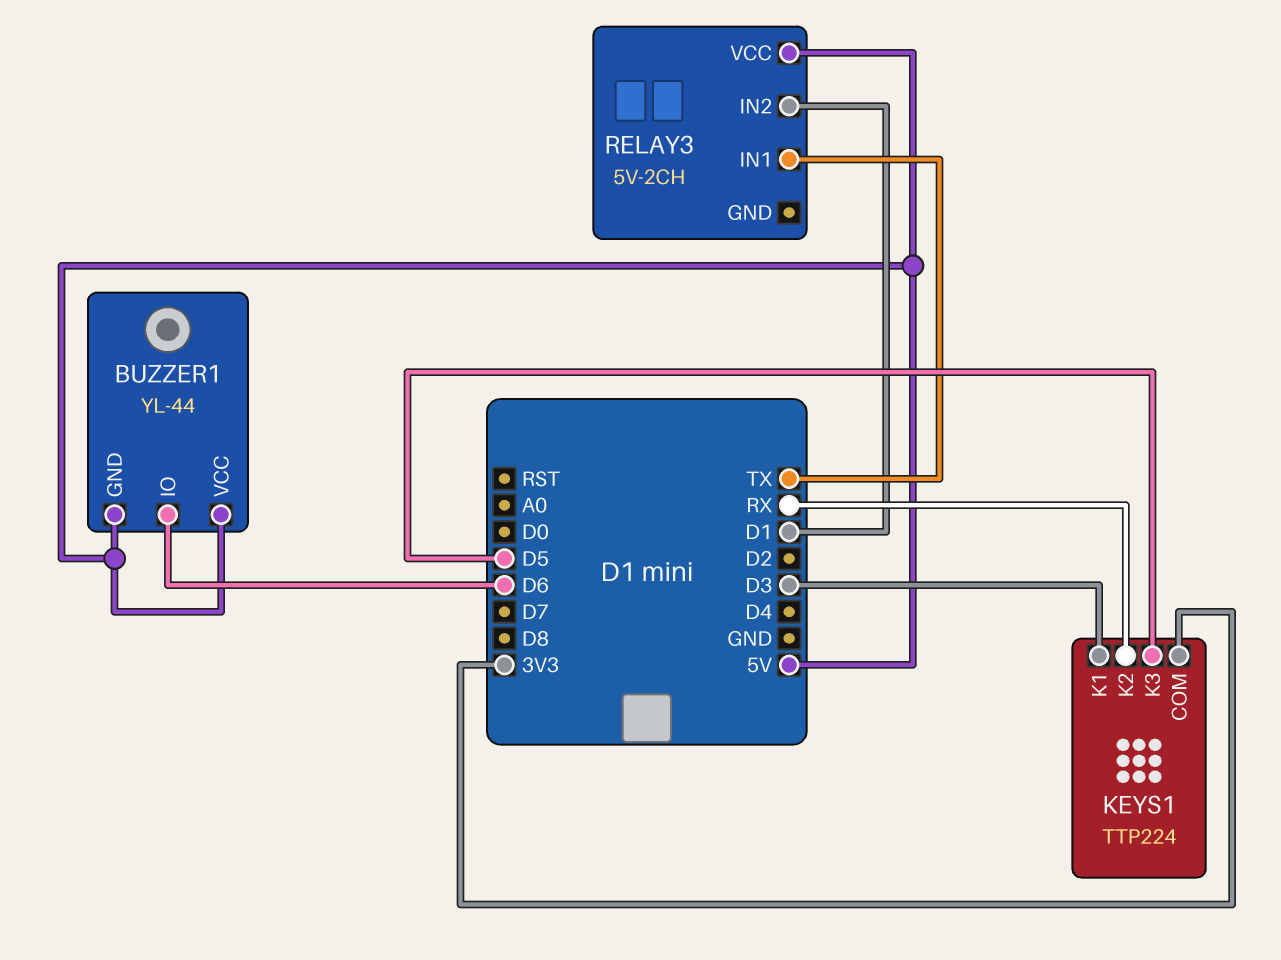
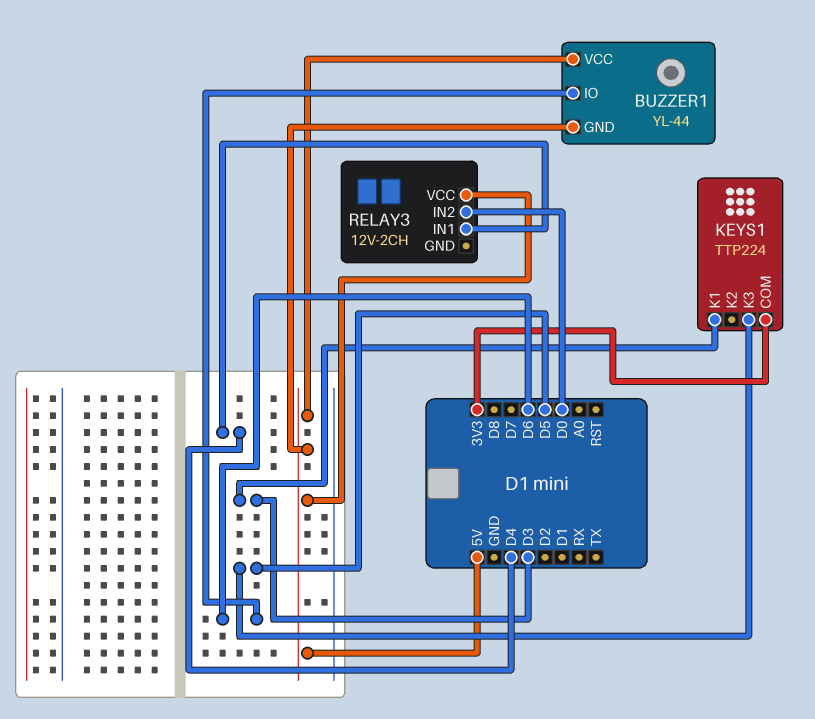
KEYS1 pin K2: RX -> none
RELAY3: 5V-2CH -> 12V-2CH
RELAY3 pin IN1: TX -> D4
RELAY3 pin IN2: D1 -> D0

